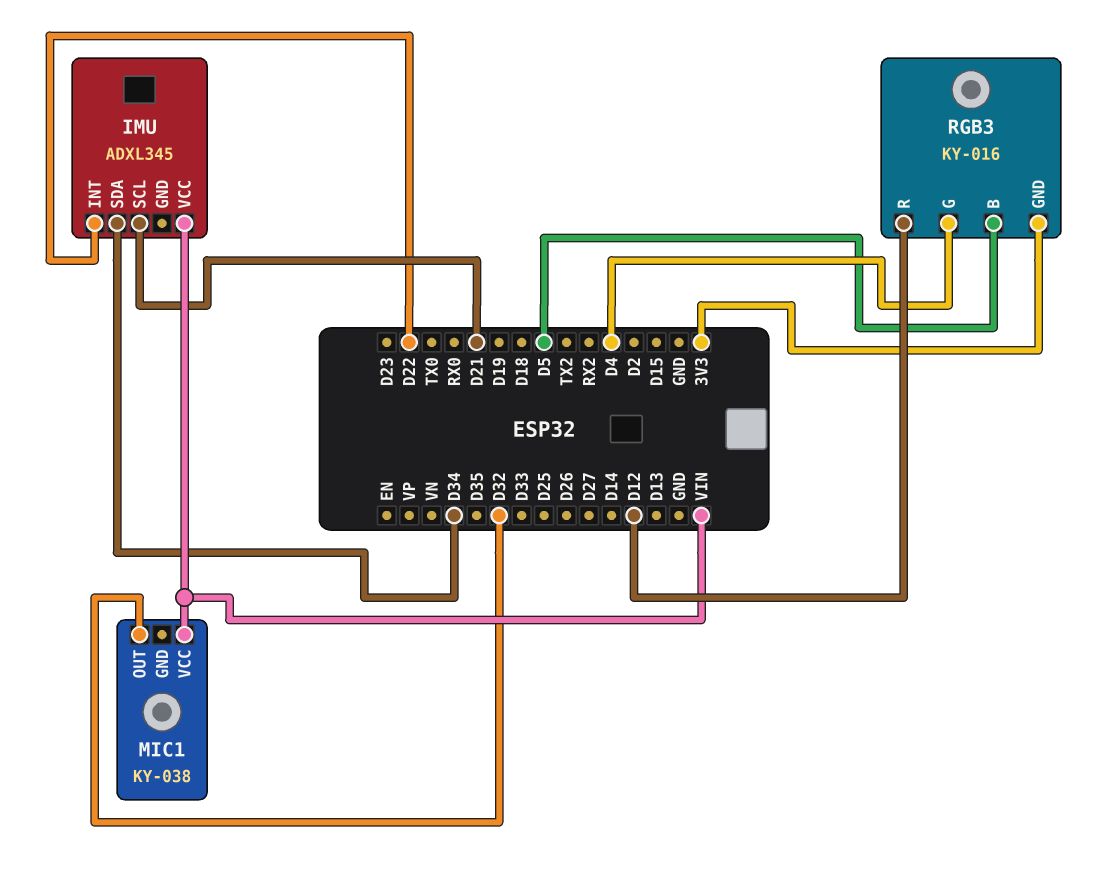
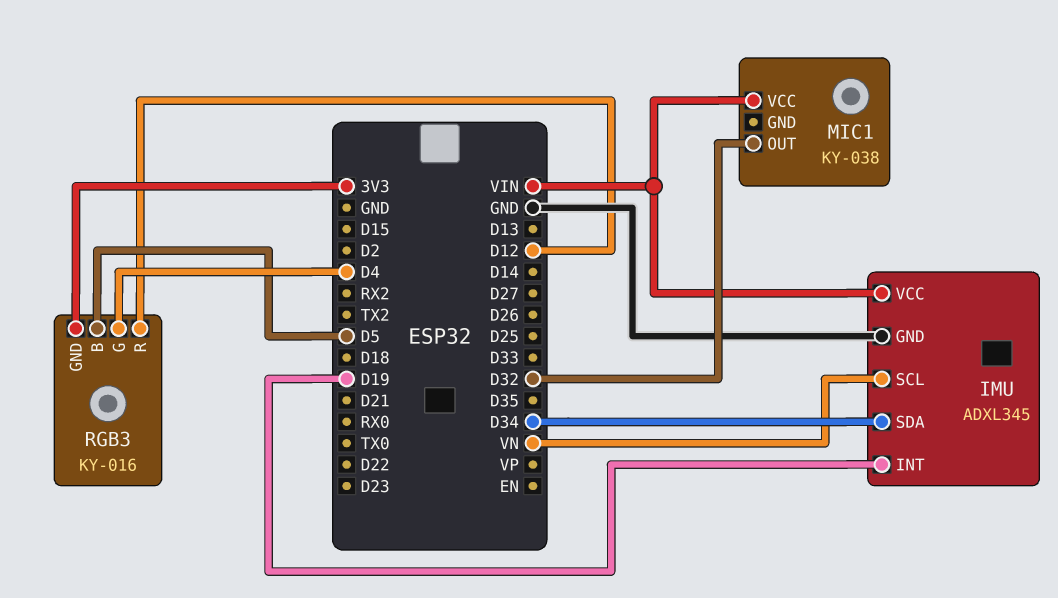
IMU pin GND: none -> GND
IMU pin INT: D22 -> D19
IMU pin SCL: D21 -> VN

